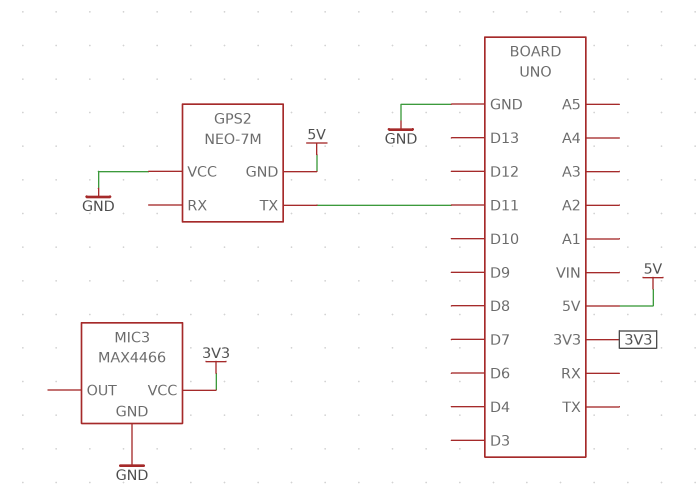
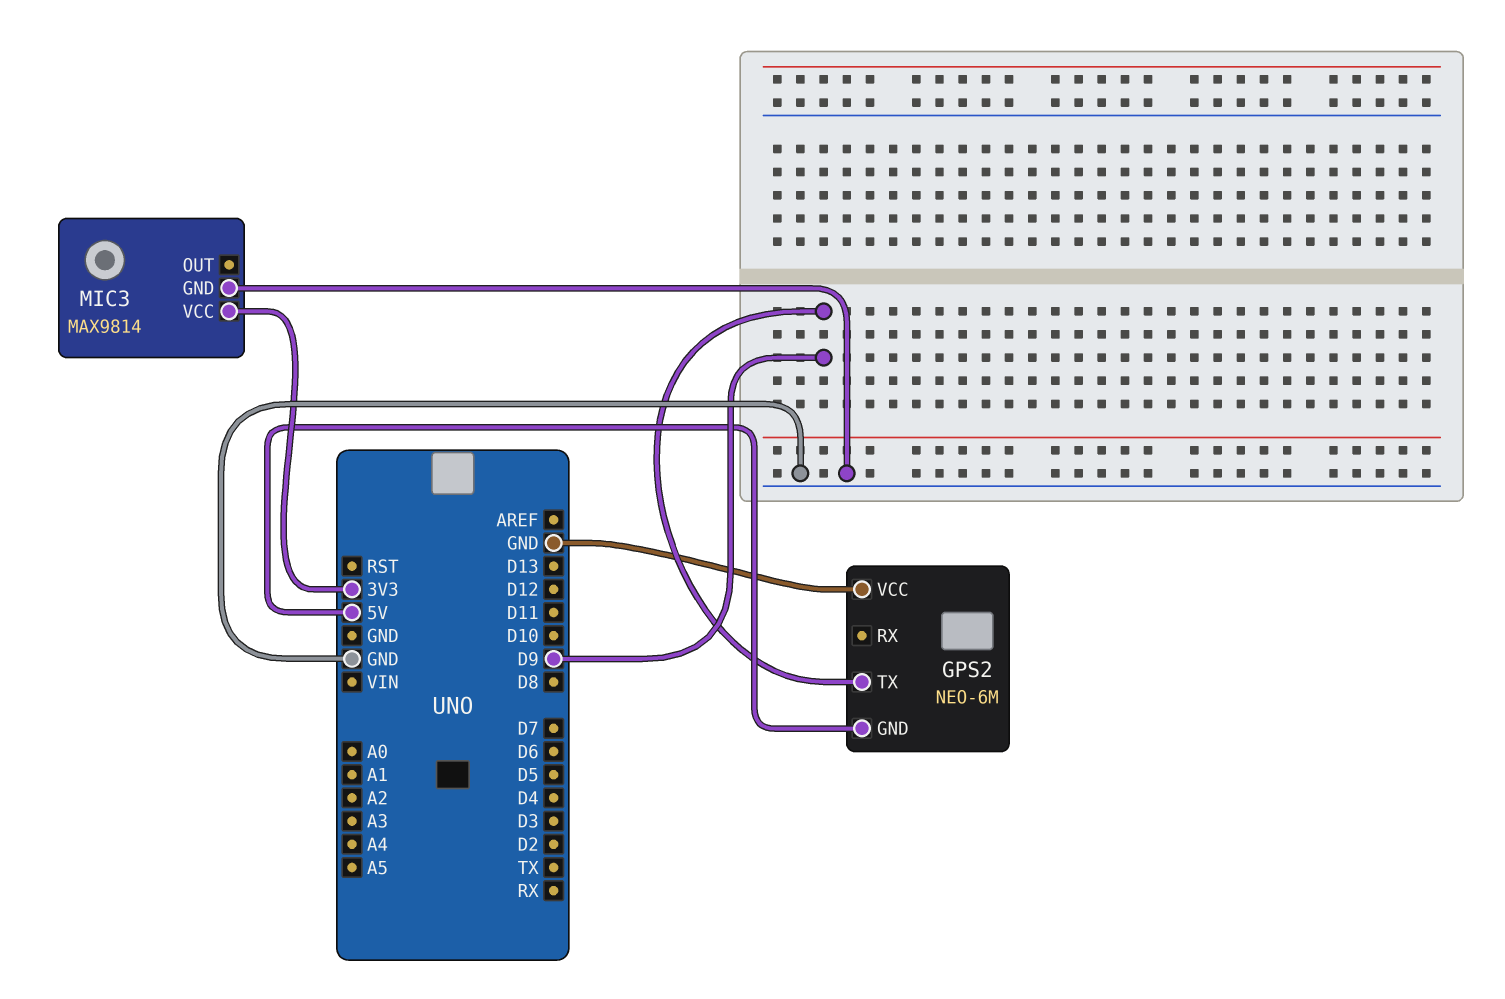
GPS2: NEO-7M -> NEO-6M
GPS2 pin TX: D11 -> D9
MIC3: MAX4466 -> MAX9814

